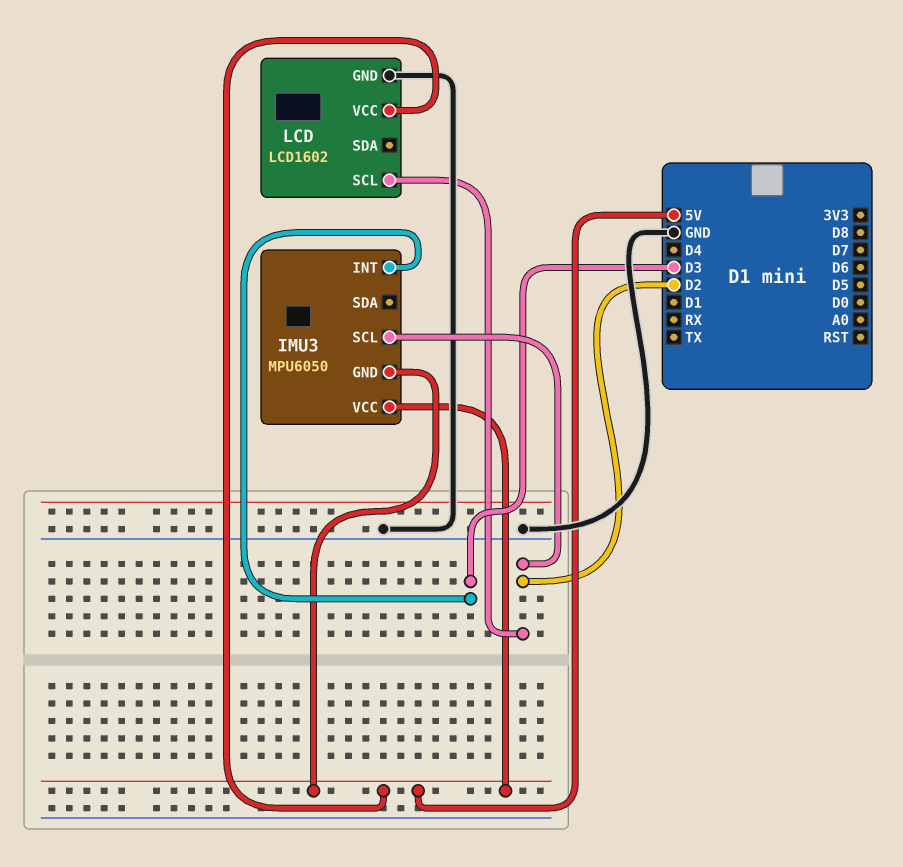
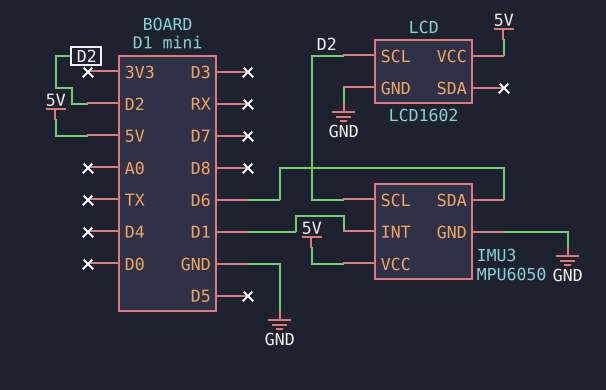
IMU3 pin GND: 5V -> GND
IMU3 pin INT: D3 -> D1
IMU3 pin SDA: none -> D6

